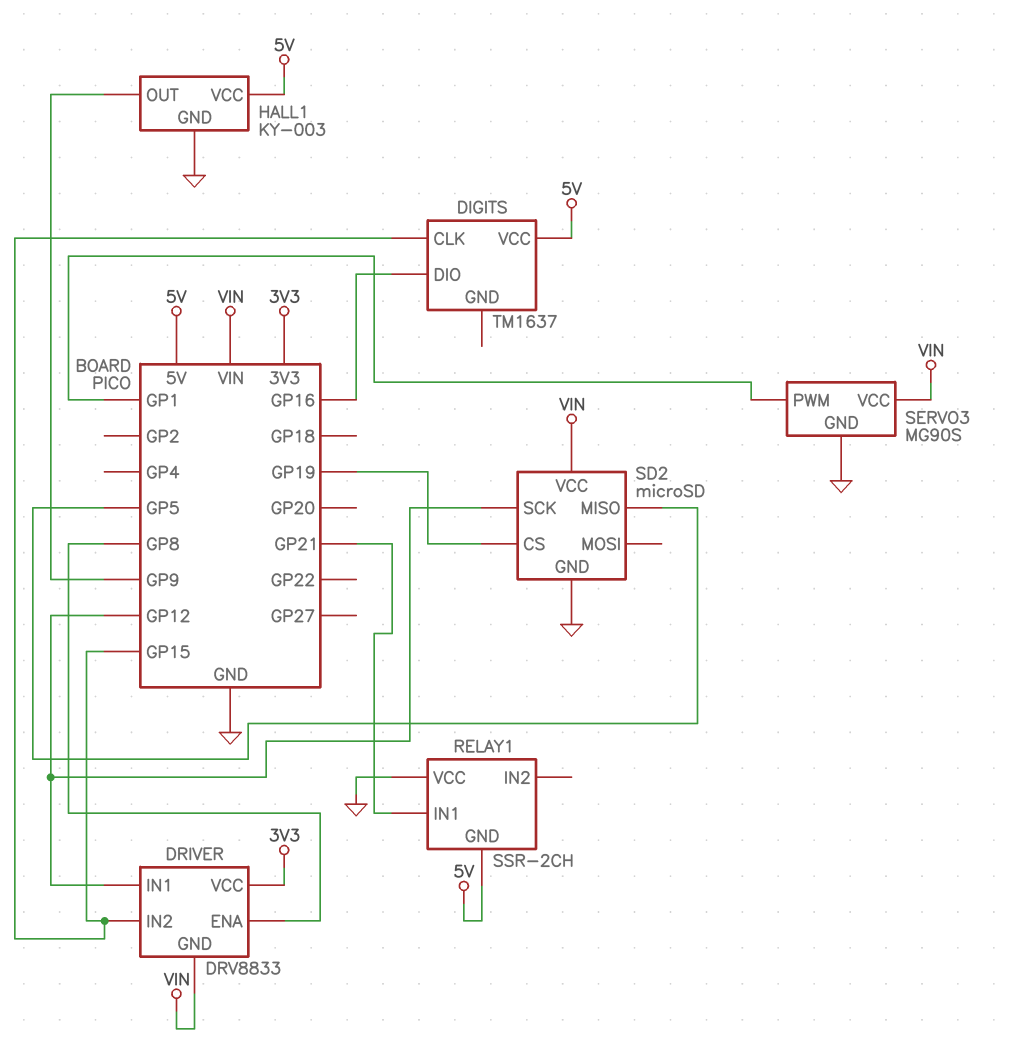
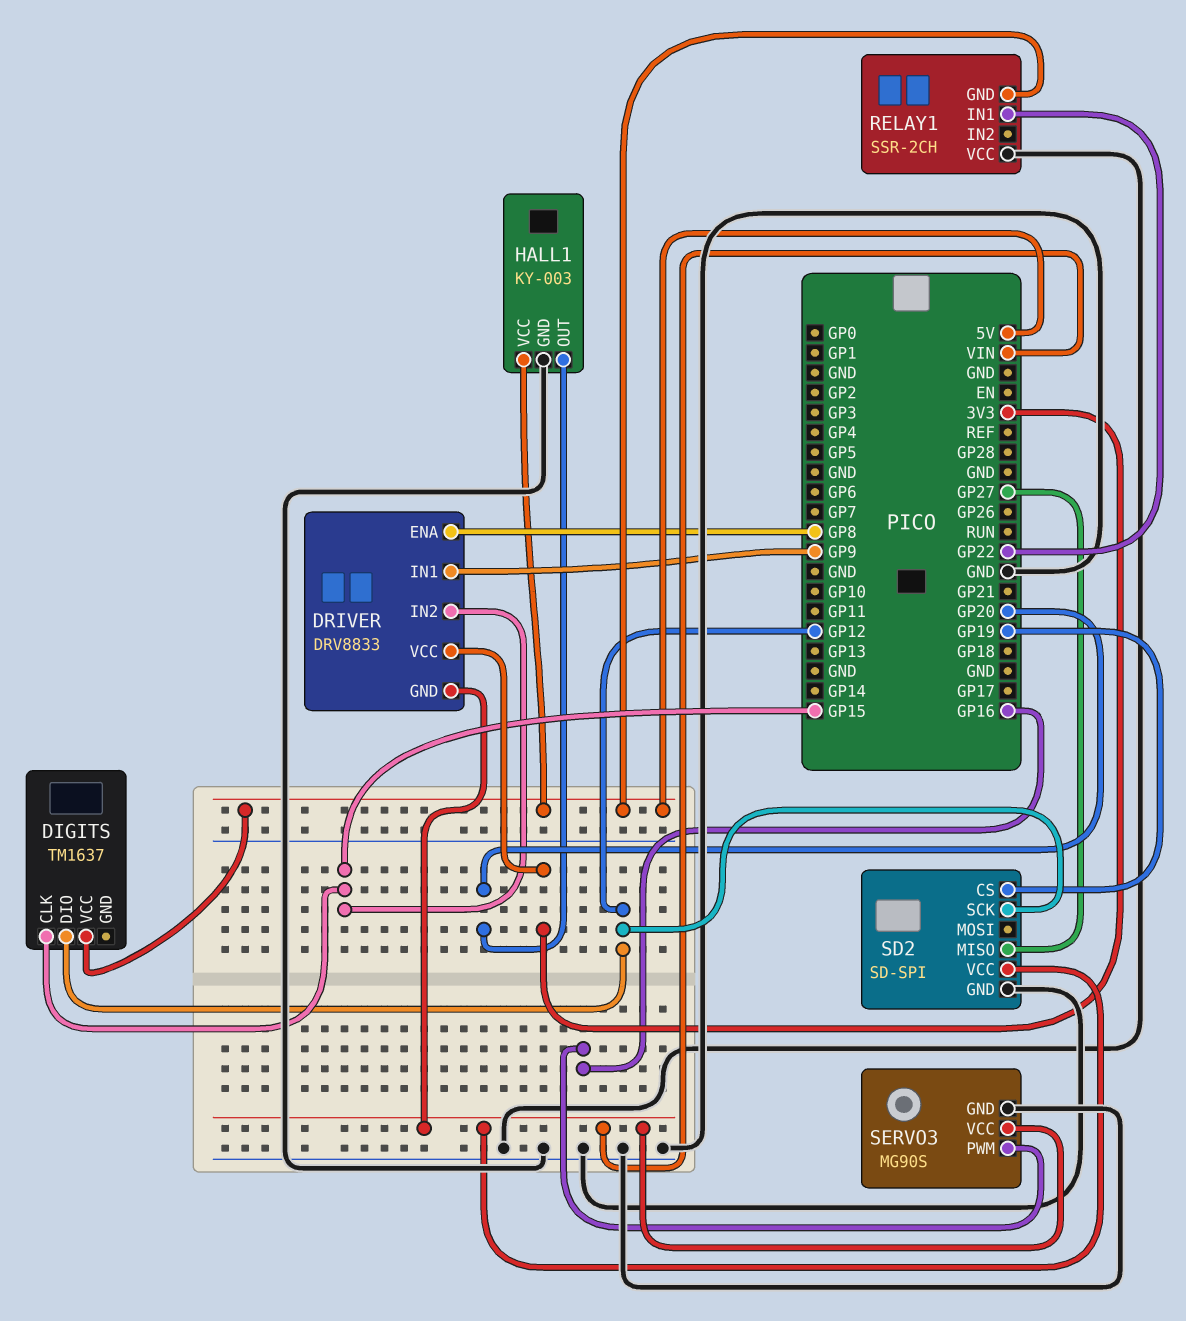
DIGITS pin DIO: GP16 -> GP12
DRIVER pin IN1: GP12 -> GP9
HALL1 pin OUT: GP9 -> GP20
RELAY1 pin IN1: GP21 -> GP22
SD2: microSD -> SD-SPI
SD2 pin MISO: GP5 -> GP27
SERVO3 pin PWM: GP1 -> GP16

